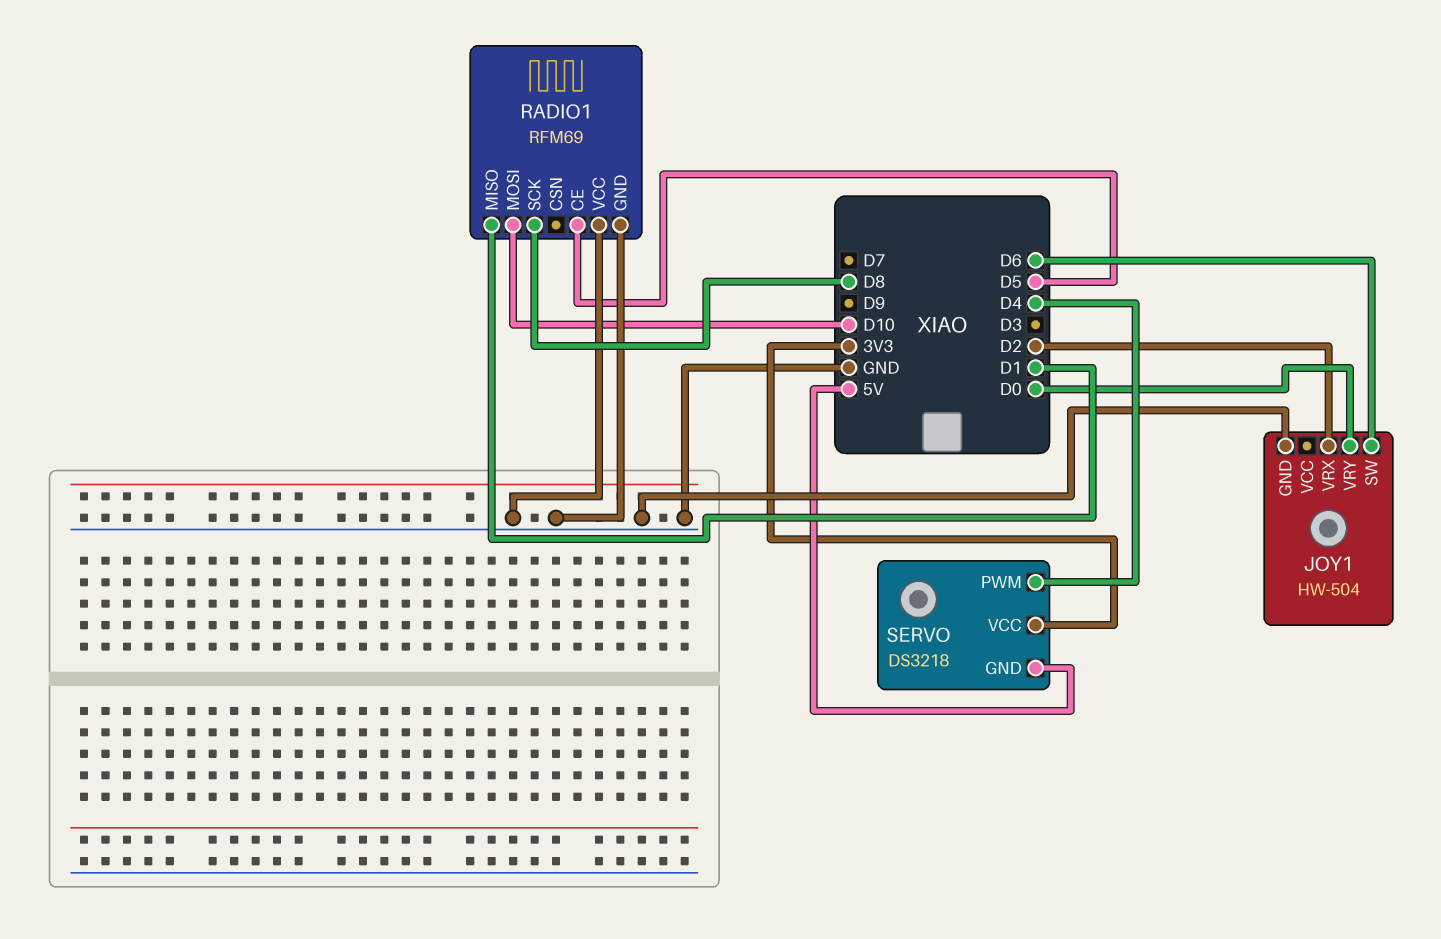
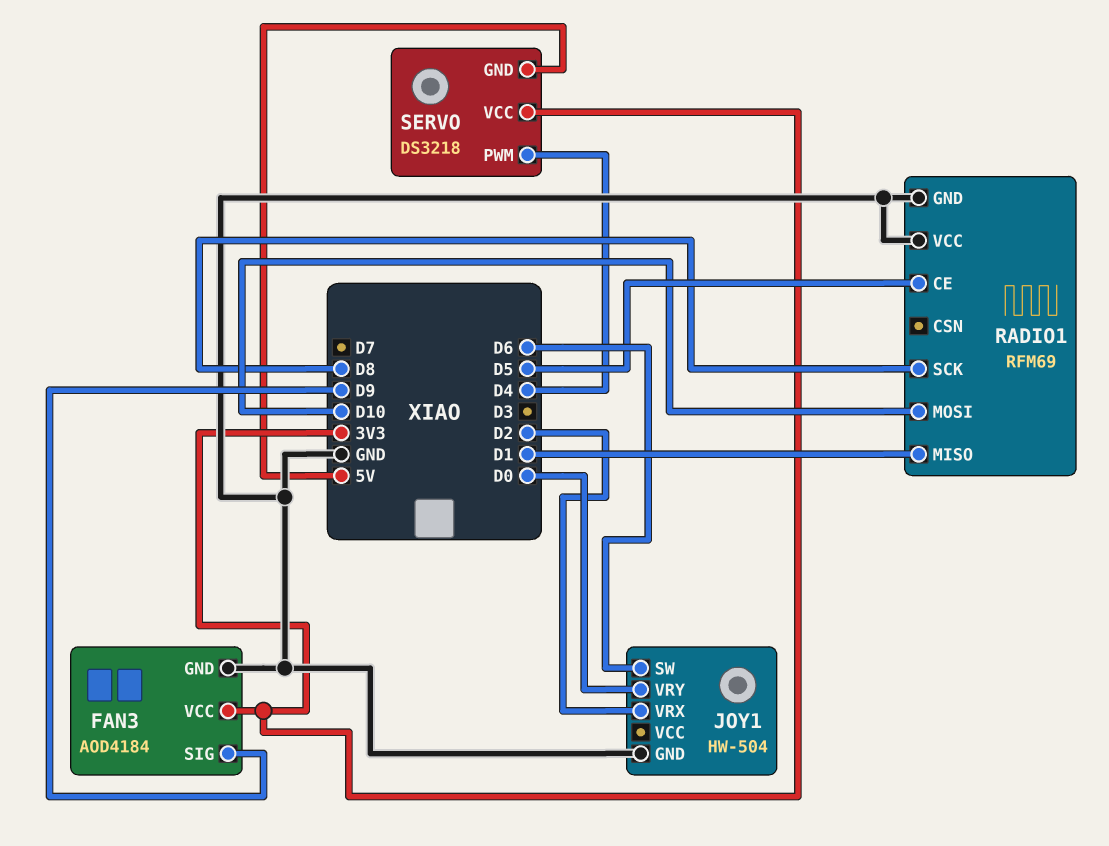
FAN3: none -> AOD4184
FAN3 pin GND: none -> GND
FAN3 pin SIG: none -> D9
FAN3 pin VCC: none -> 3V3

